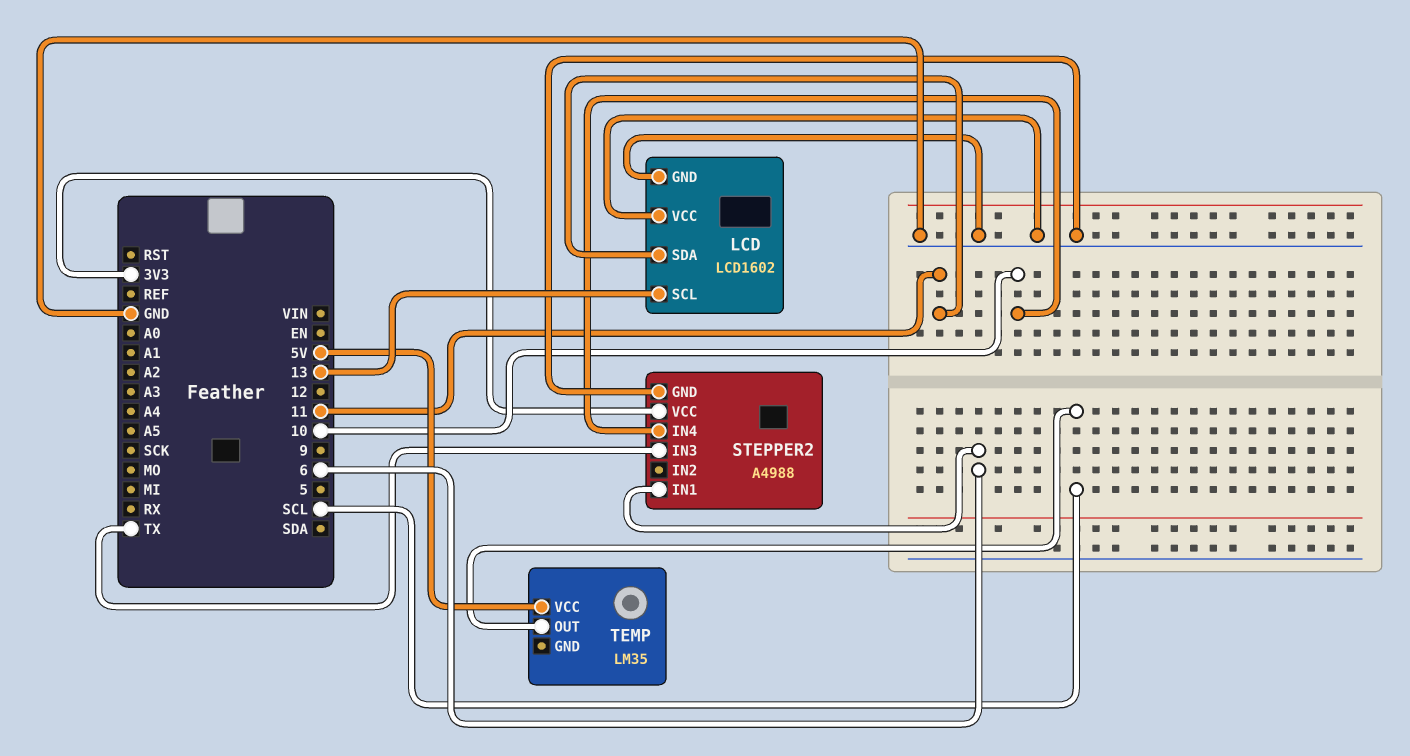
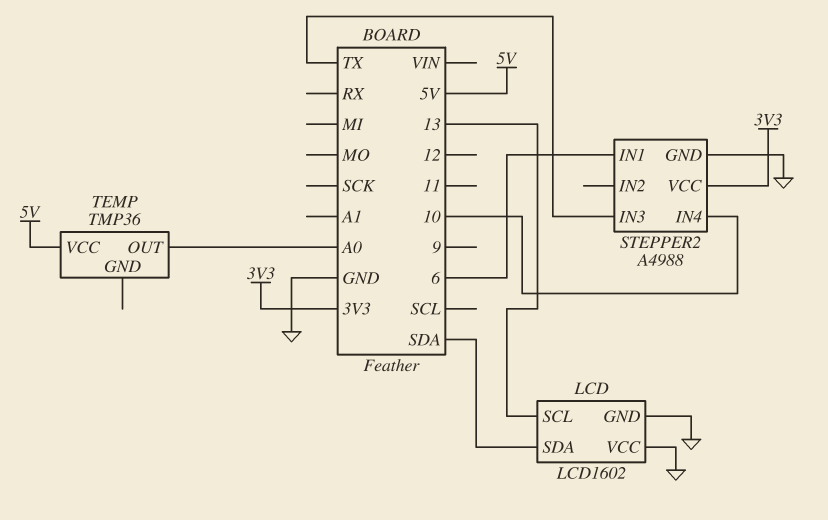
LCD pin SDA: 11 -> SDA
TEMP: LM35 -> TMP36
TEMP pin OUT: SCL -> A0

